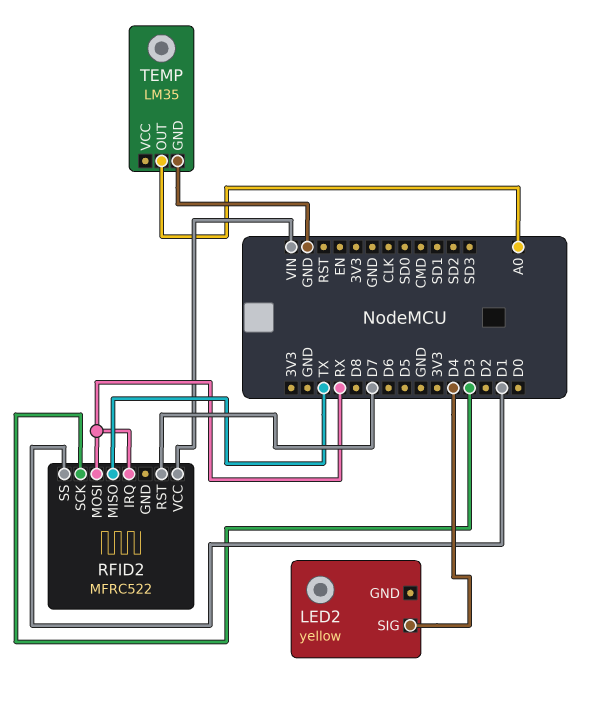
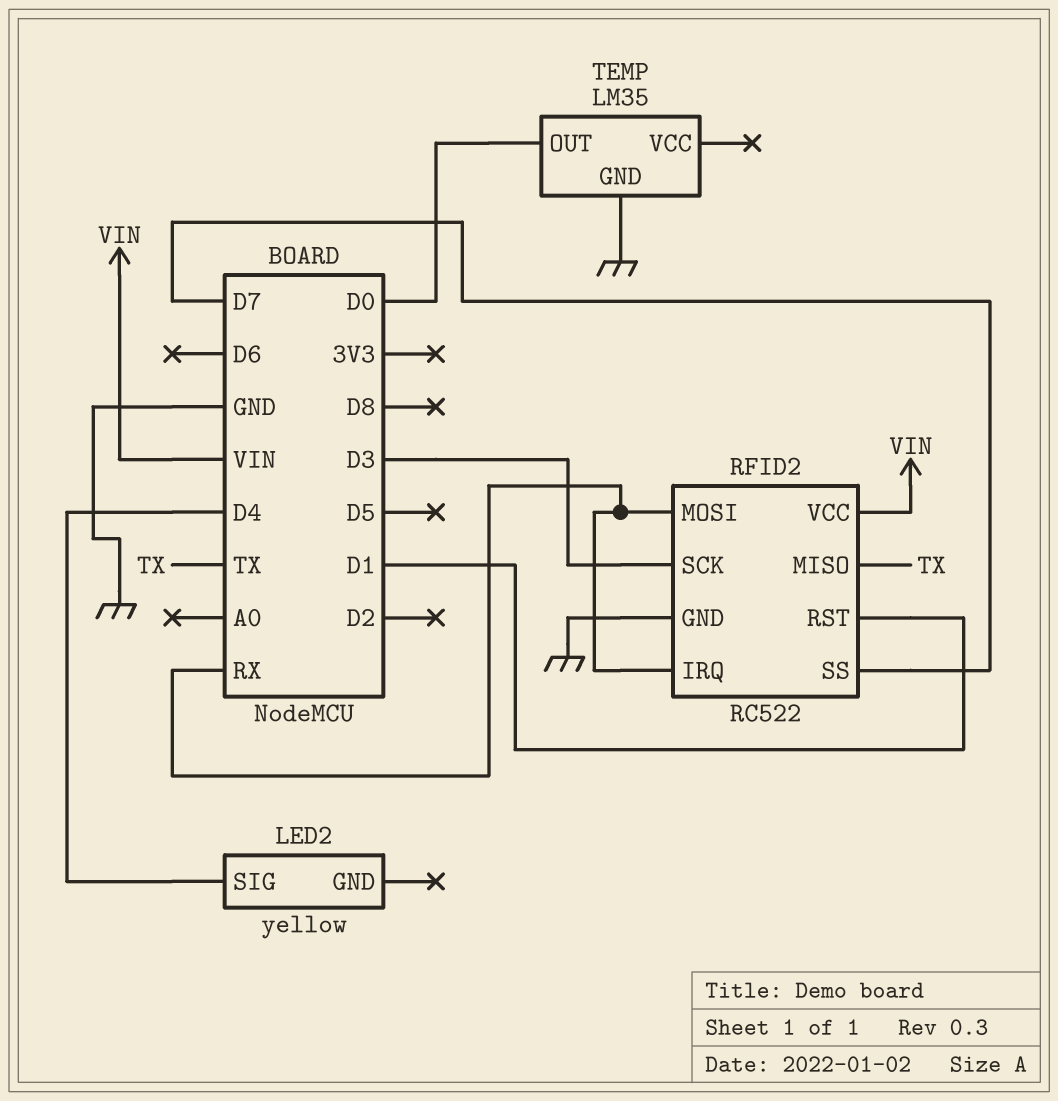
RFID2: MFRC522 -> RC522
RFID2 pin GND: none -> GND
RFID2 pin RST: D7 -> D1
RFID2 pin SS: D1 -> D7
TEMP pin OUT: A0 -> D0

